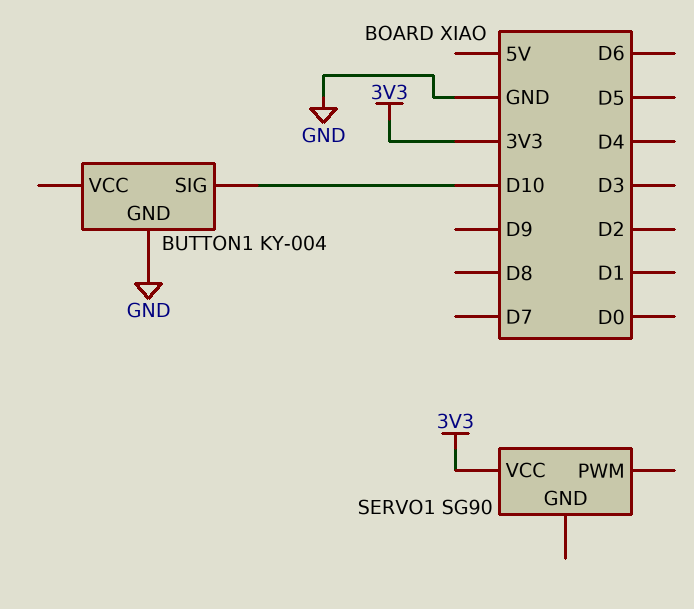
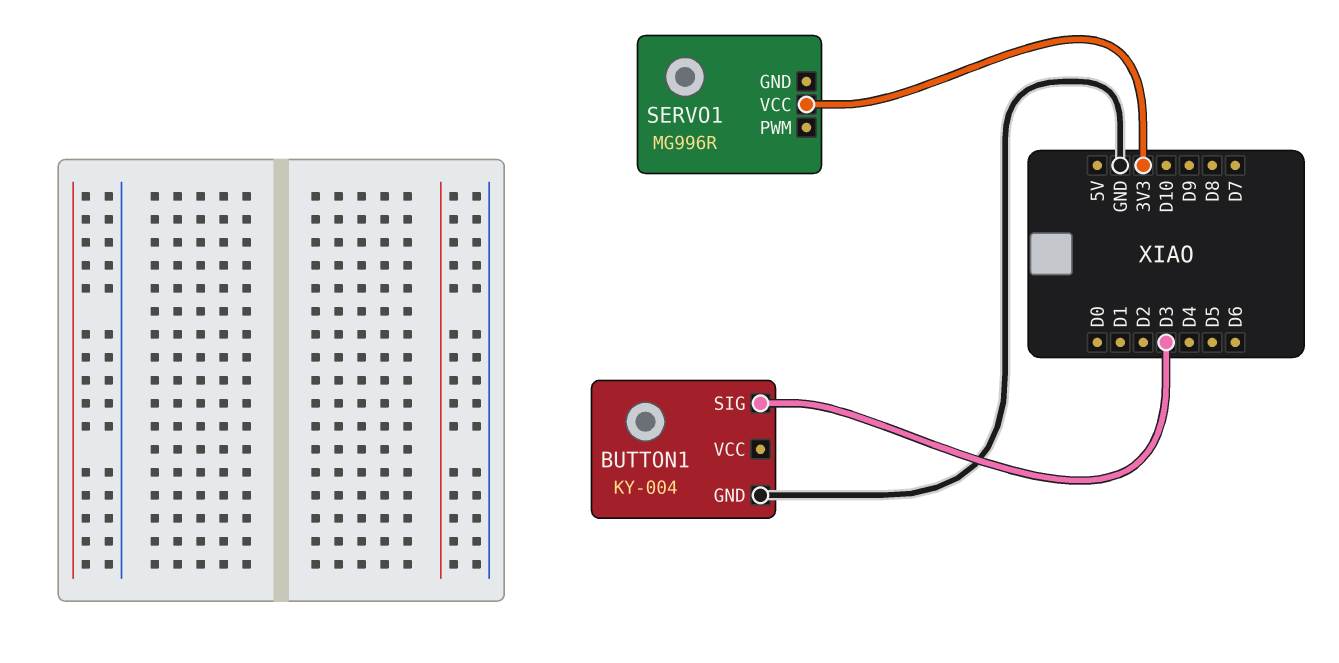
BUTTON1 pin SIG: D10 -> D3
SERVO1: SG90 -> MG996R

